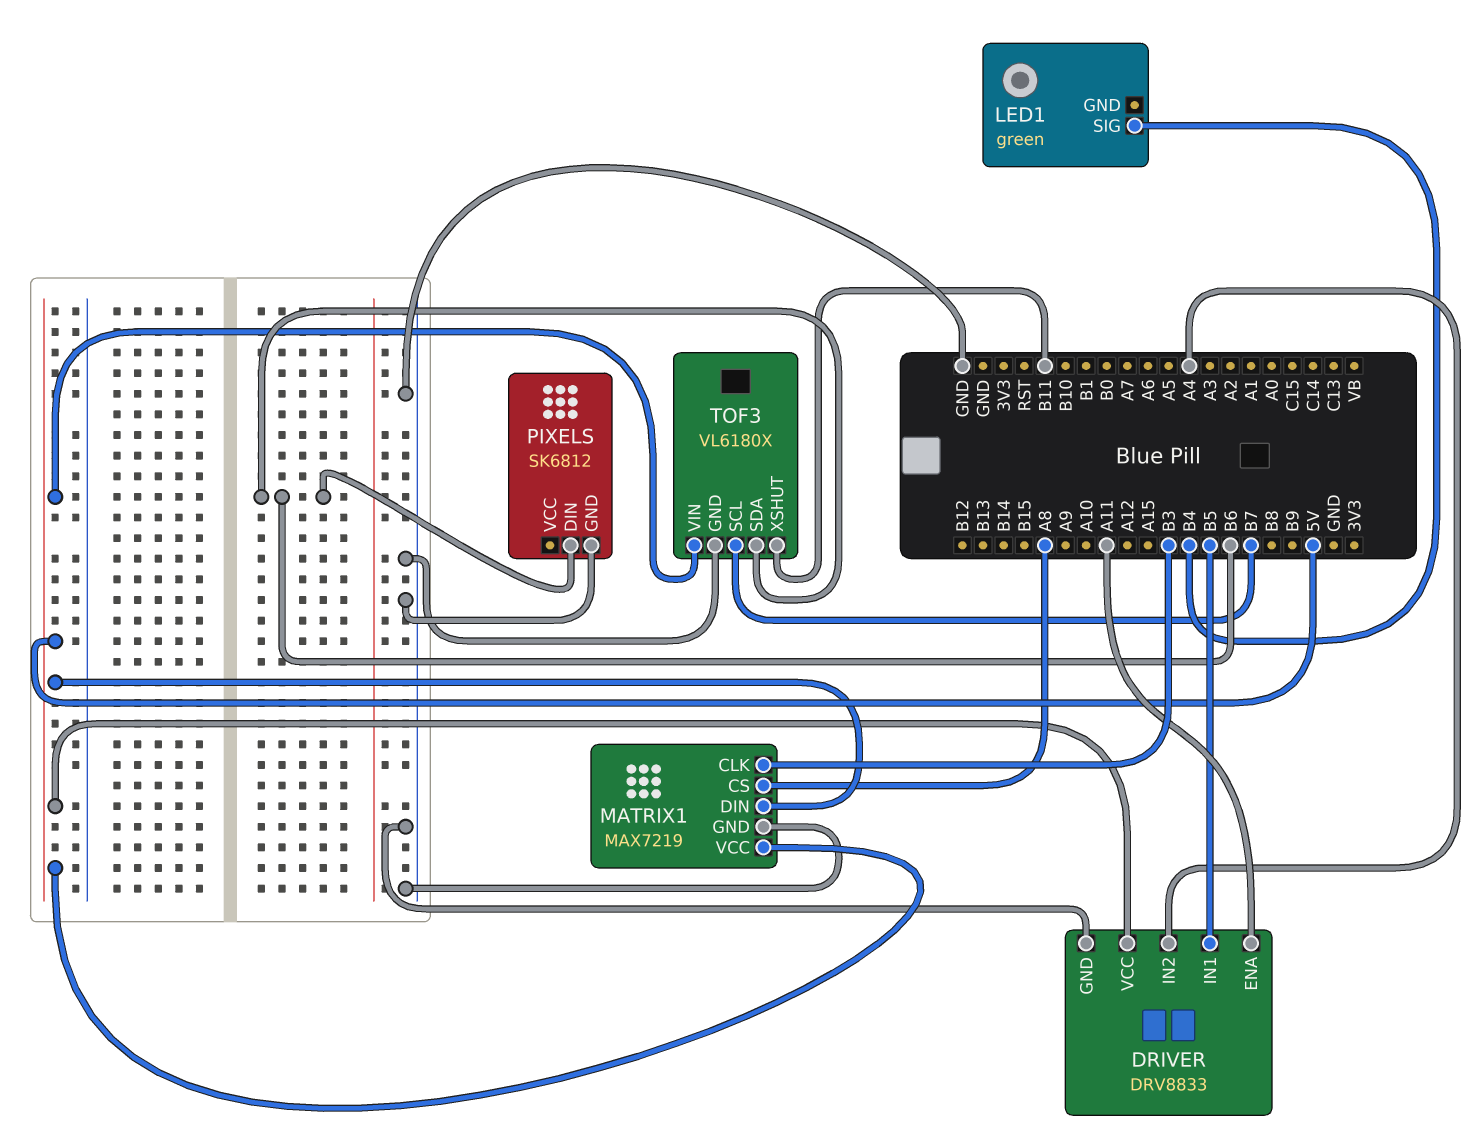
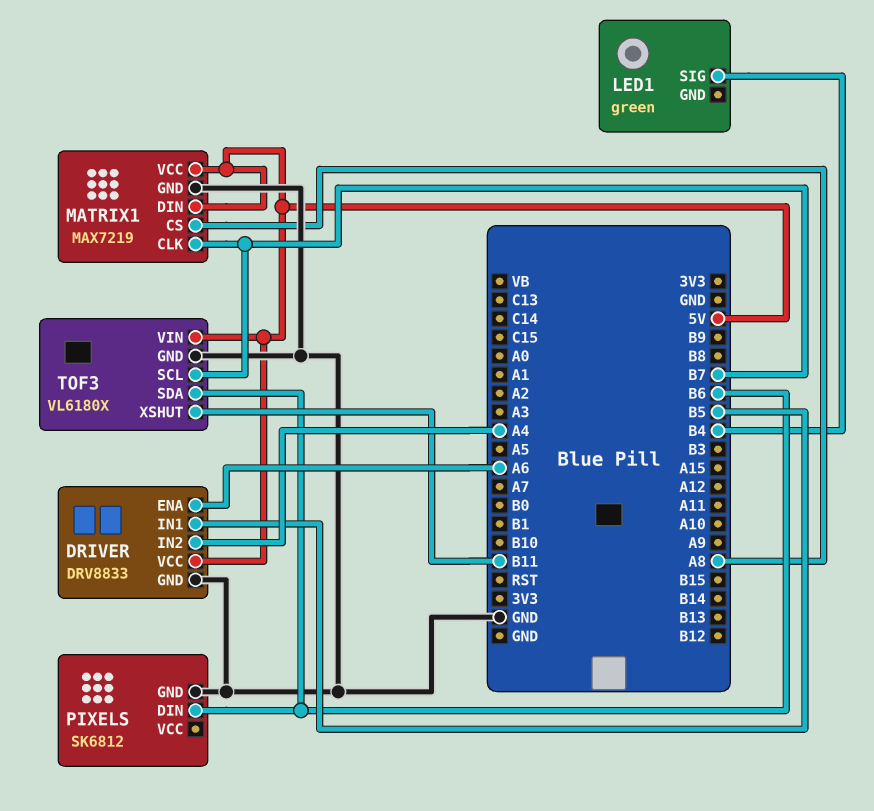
DRIVER pin ENA: A11 -> A6
MATRIX1 pin CLK: B3 -> B7

